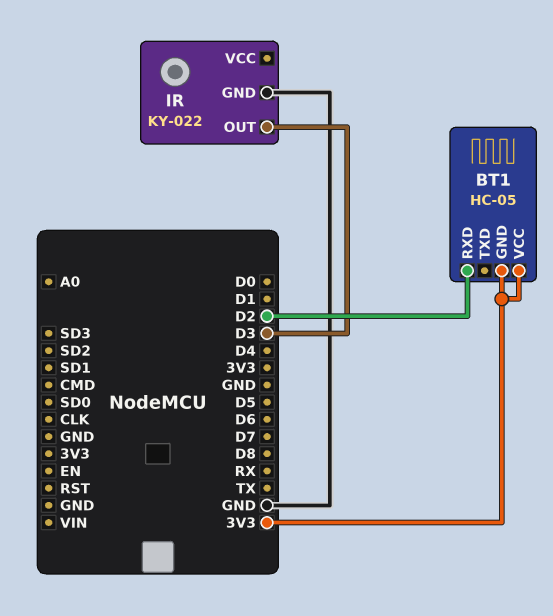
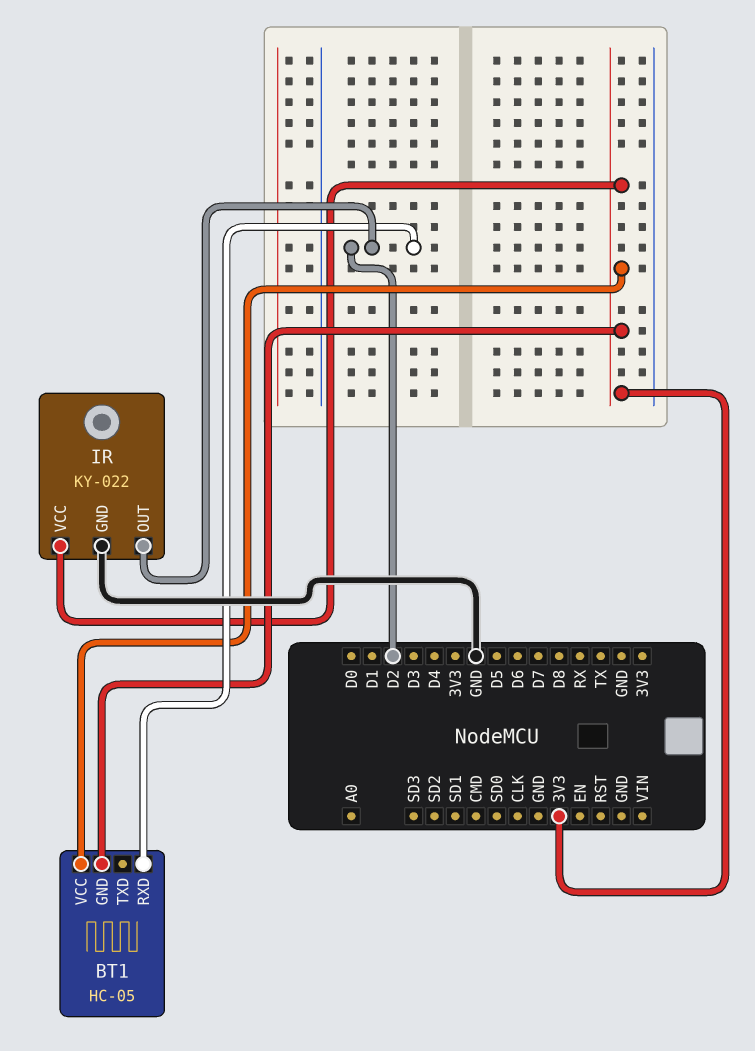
IR pin OUT: D3 -> D2
IR pin VCC: none -> 3V3

